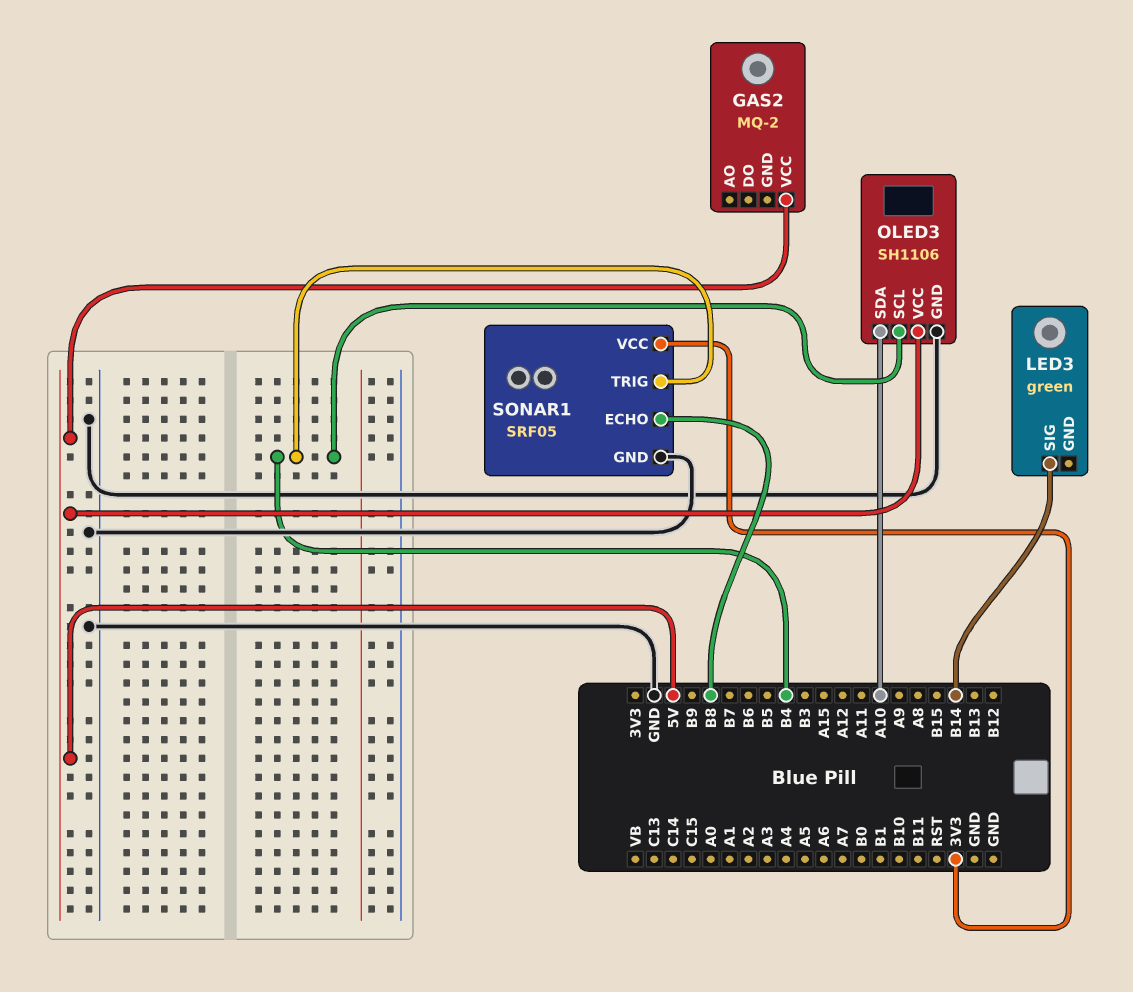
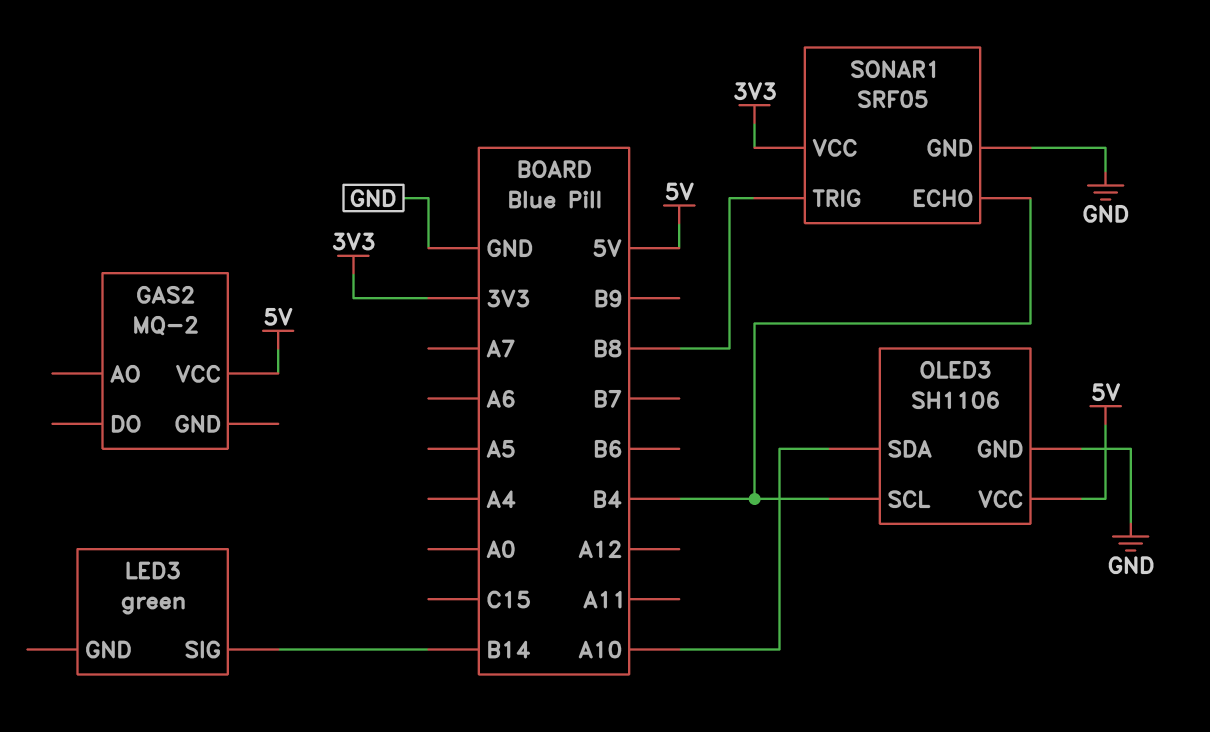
SONAR1 pin ECHO: B8 -> B4
SONAR1 pin TRIG: B4 -> B8

